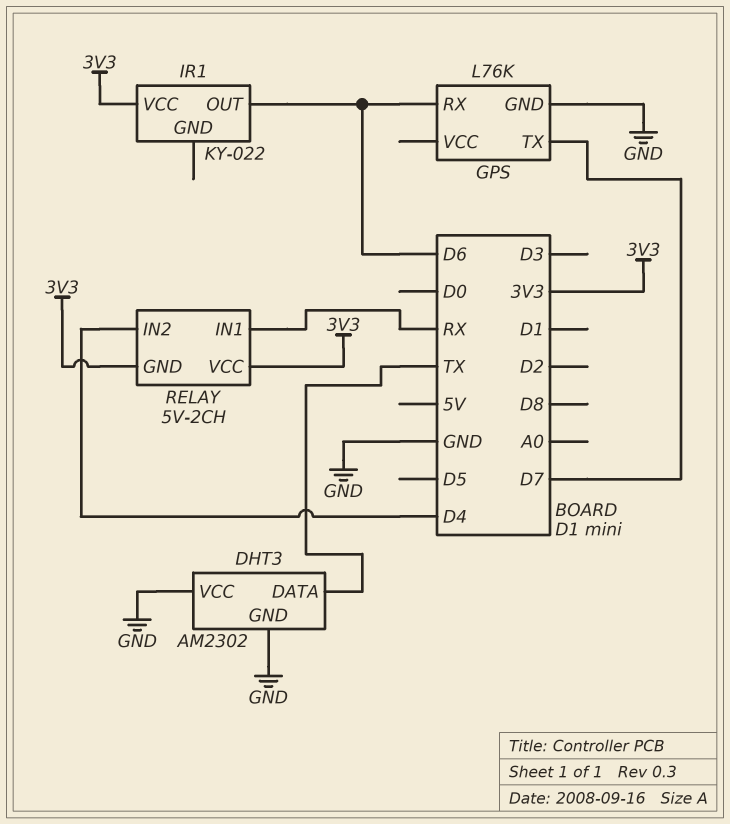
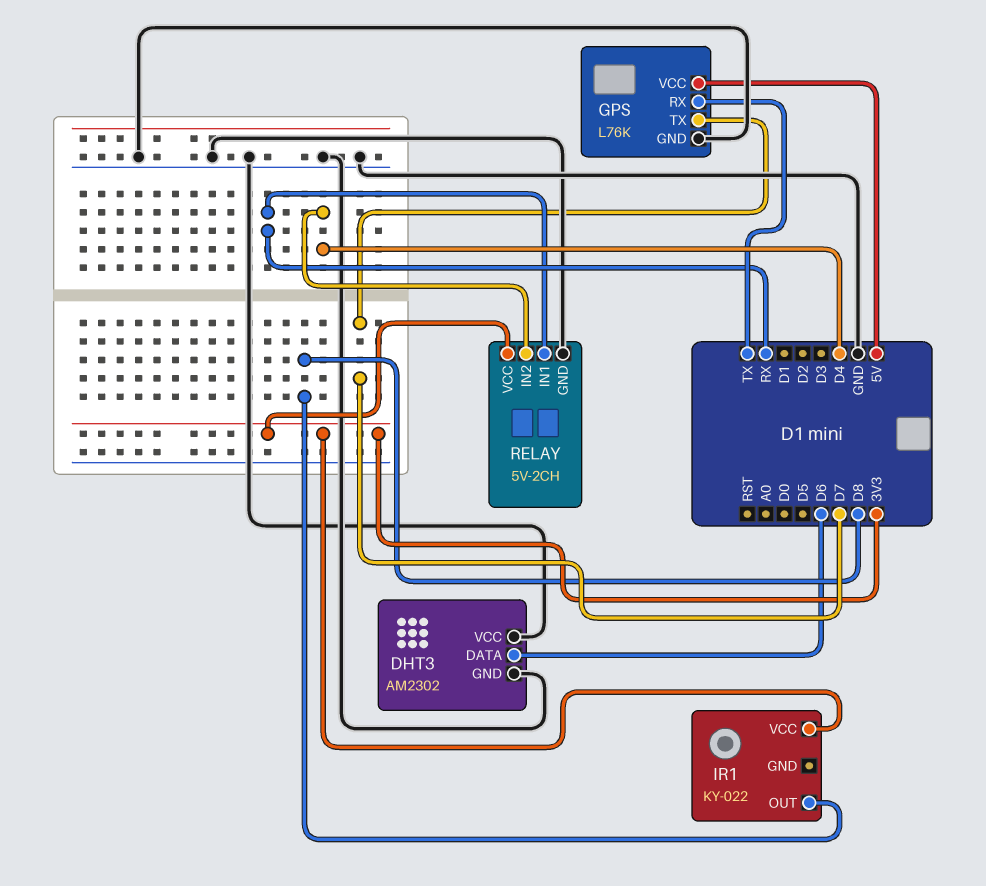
DHT3 pin DATA: TX -> D6
GPS pin RX: D6 -> TX
GPS pin VCC: none -> 5V
IR1 pin OUT: D6 -> D8
RELAY pin GND: 3V3 -> GND

